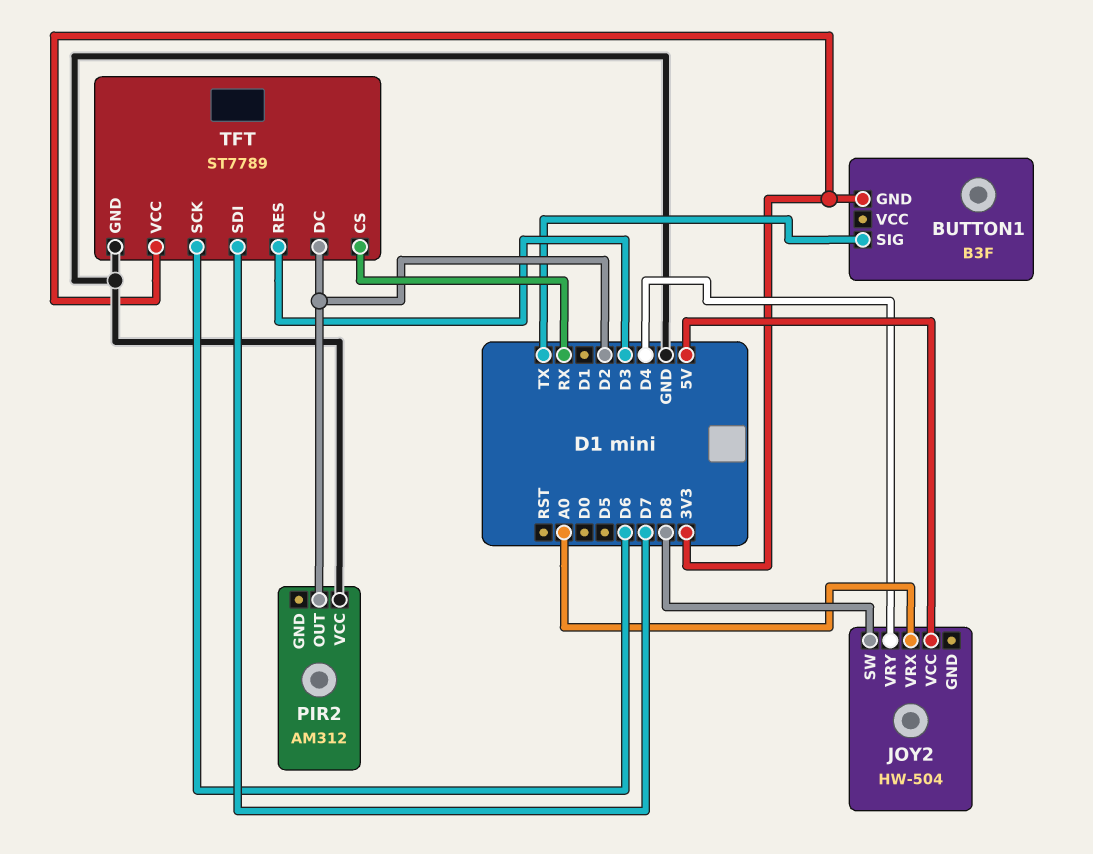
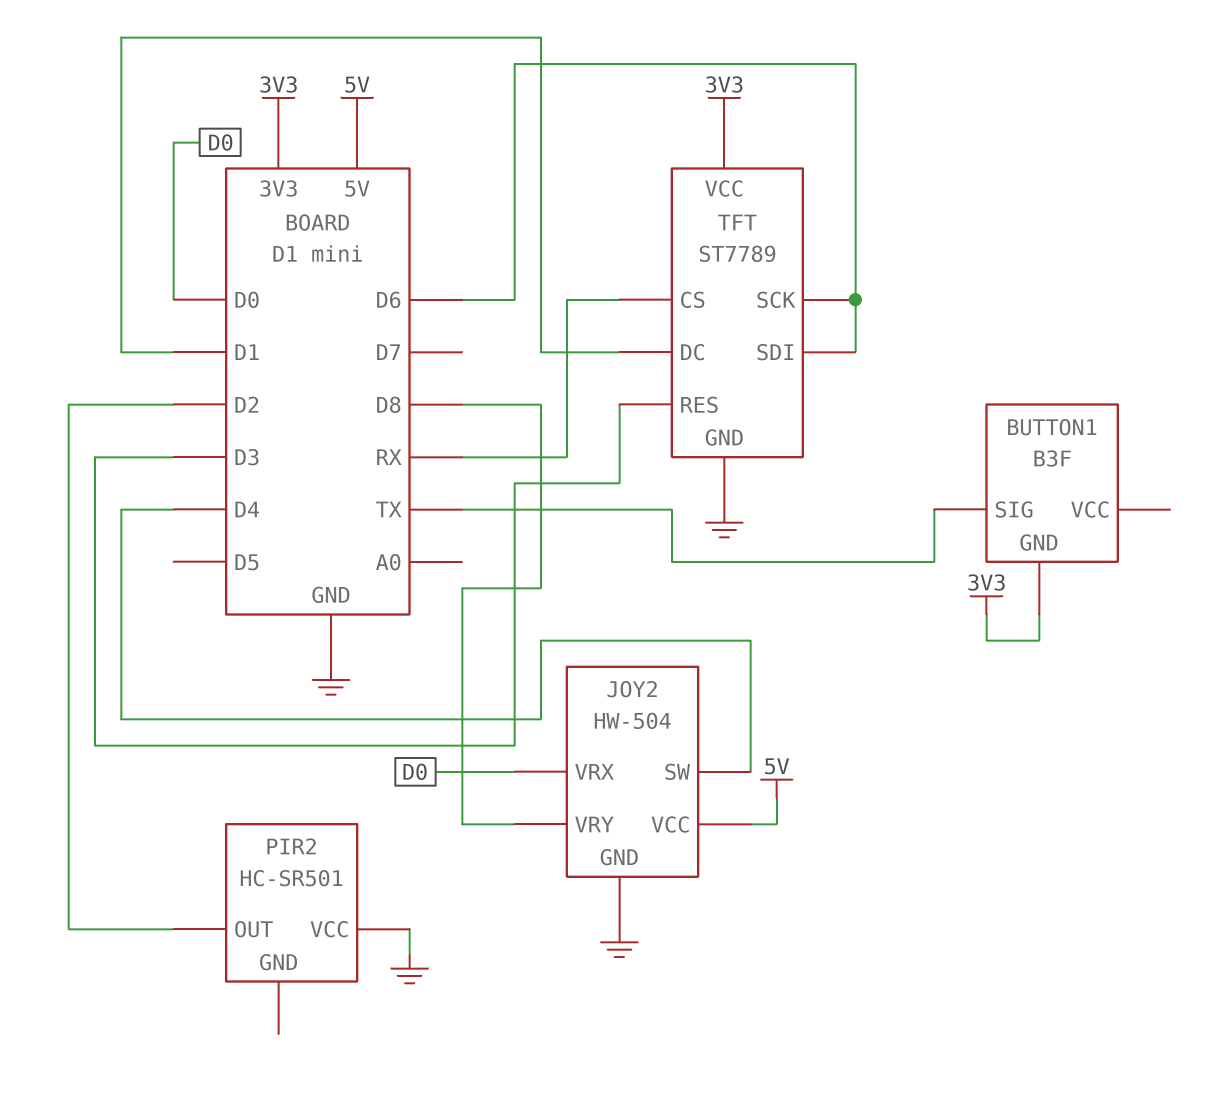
JOY2 pin GND: none -> GND
JOY2 pin SW: D8 -> D4
JOY2 pin VRX: A0 -> D0
JOY2 pin VRY: D4 -> D8
PIR2: AM312 -> HC-SR501
TFT pin DC: D2 -> D1
TFT pin SDI: D7 -> D6

